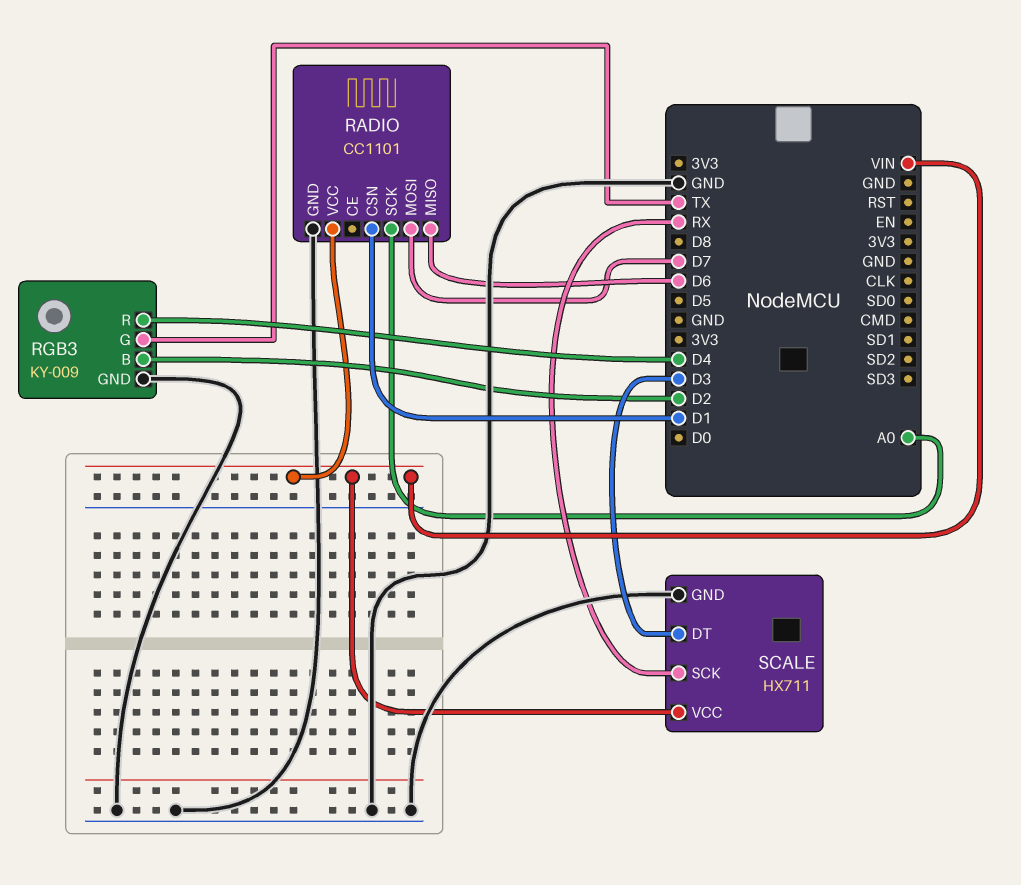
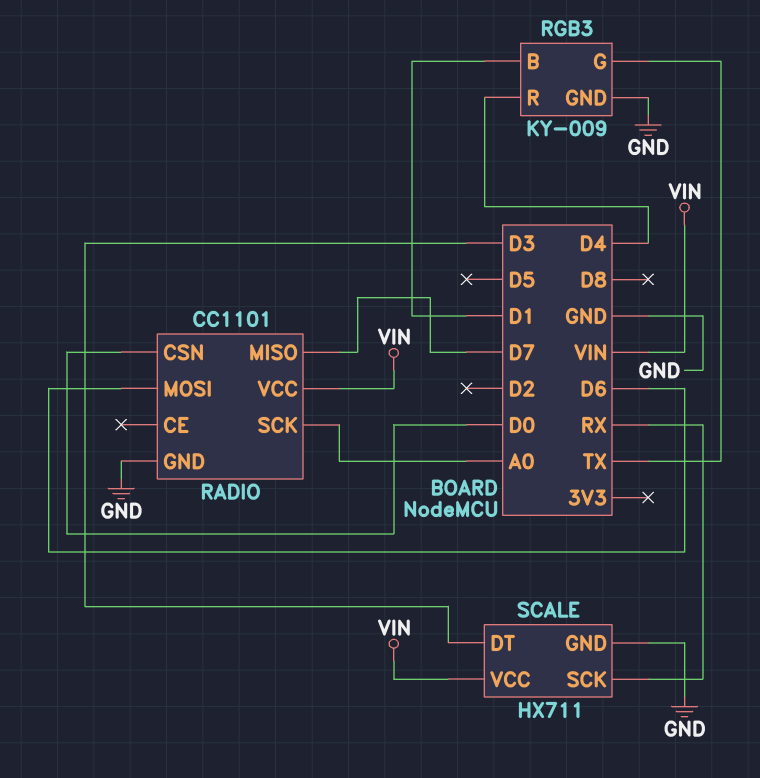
RADIO pin CSN: D1 -> D0
RADIO pin MISO: D6 -> D7
RADIO pin MOSI: D7 -> D6
RGB3 pin B: D2 -> D1

